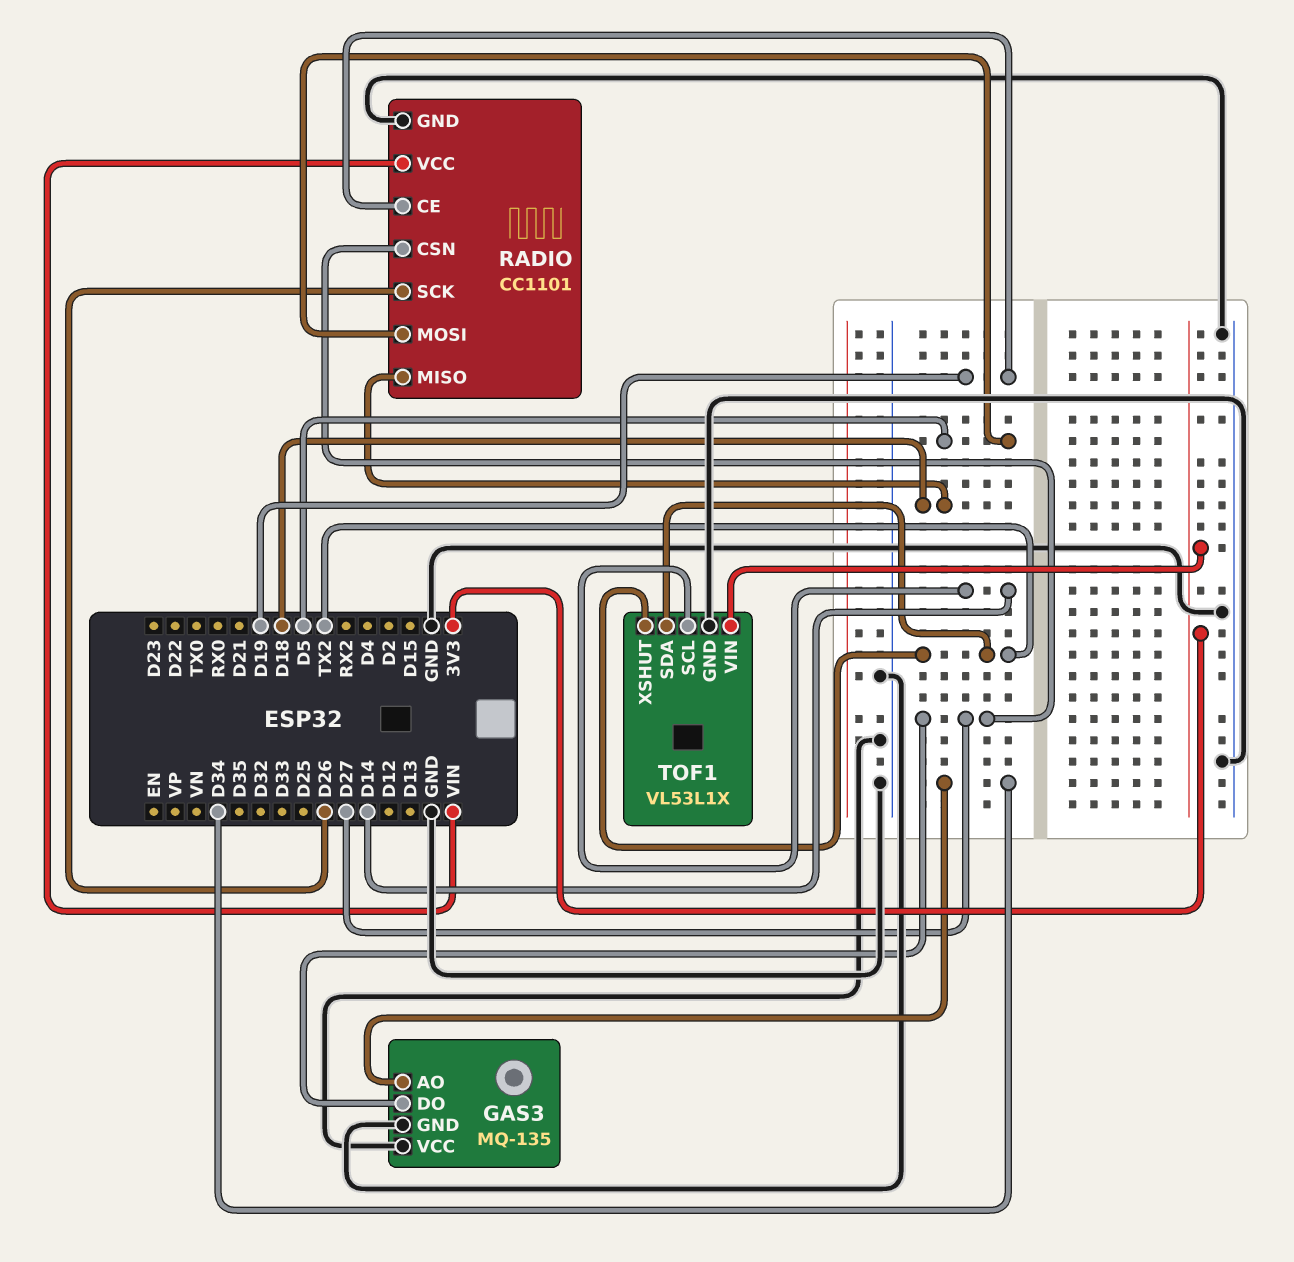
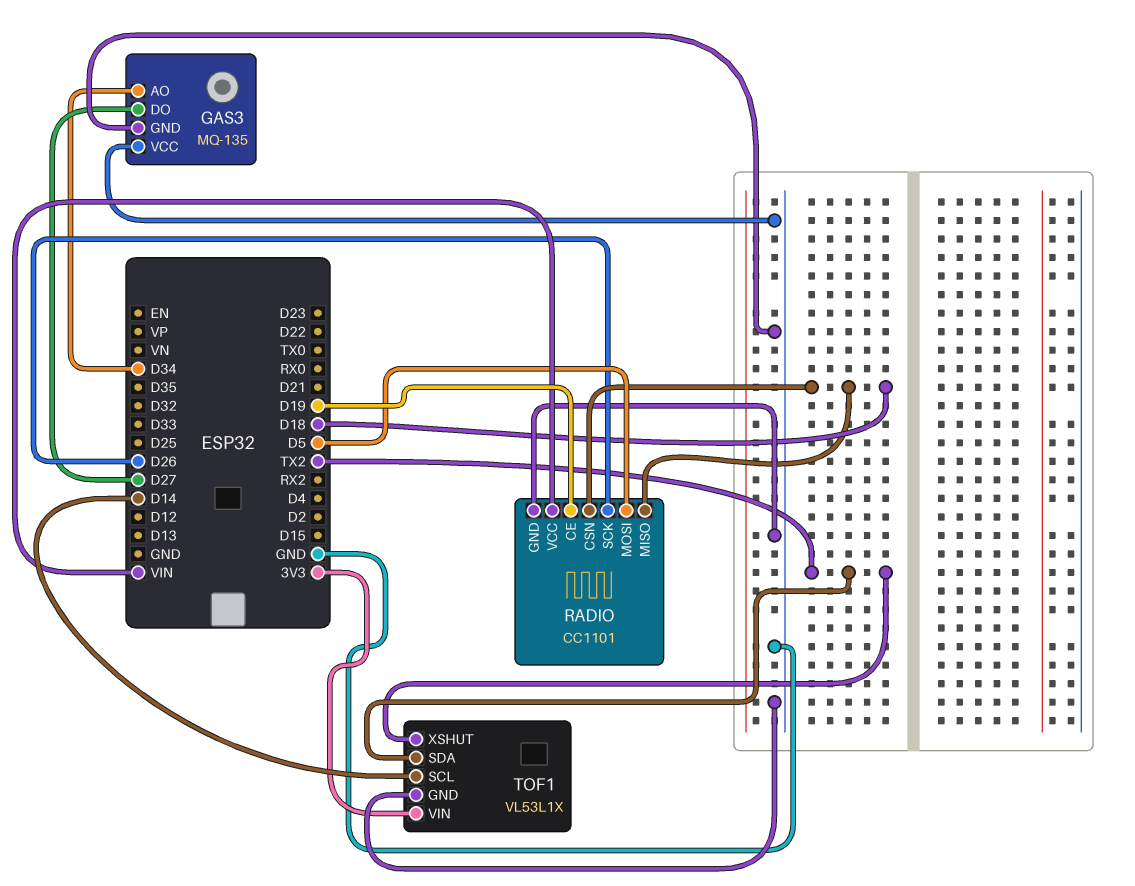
RADIO pin CSN: D27 -> D18

